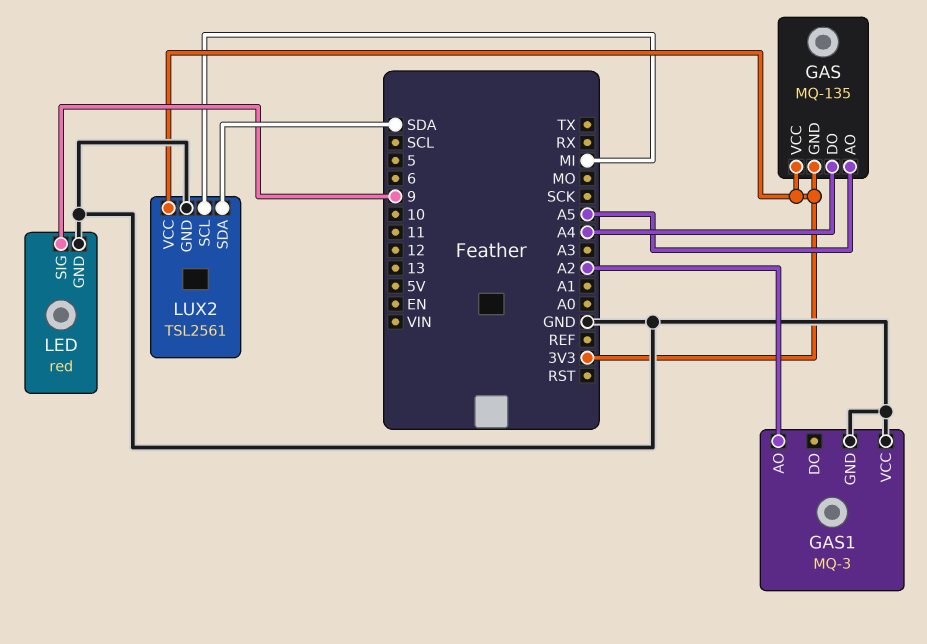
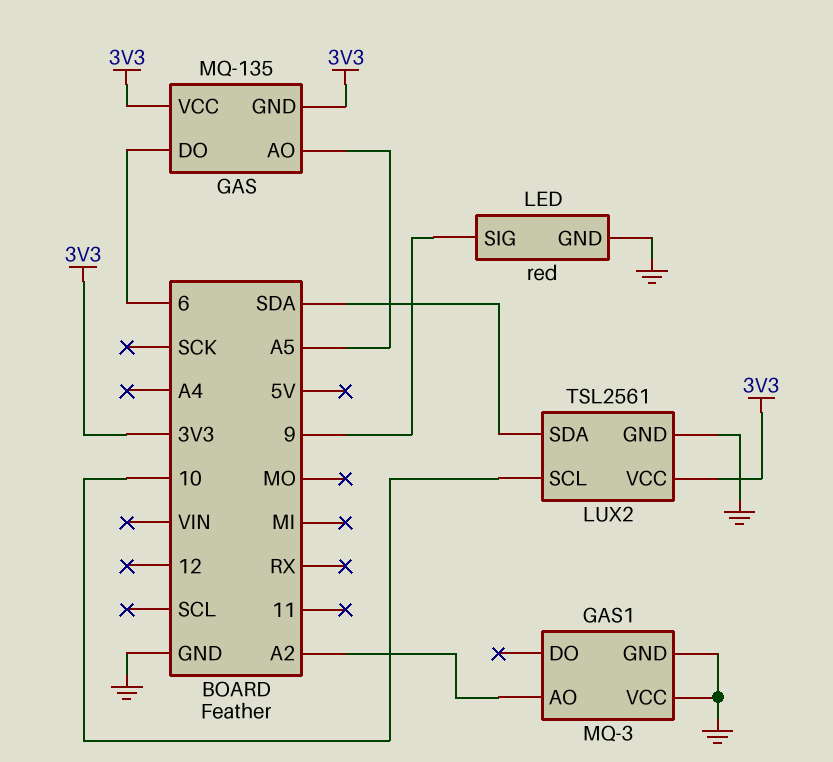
GAS pin DO: A4 -> 6
LUX2 pin SCL: MI -> 10

